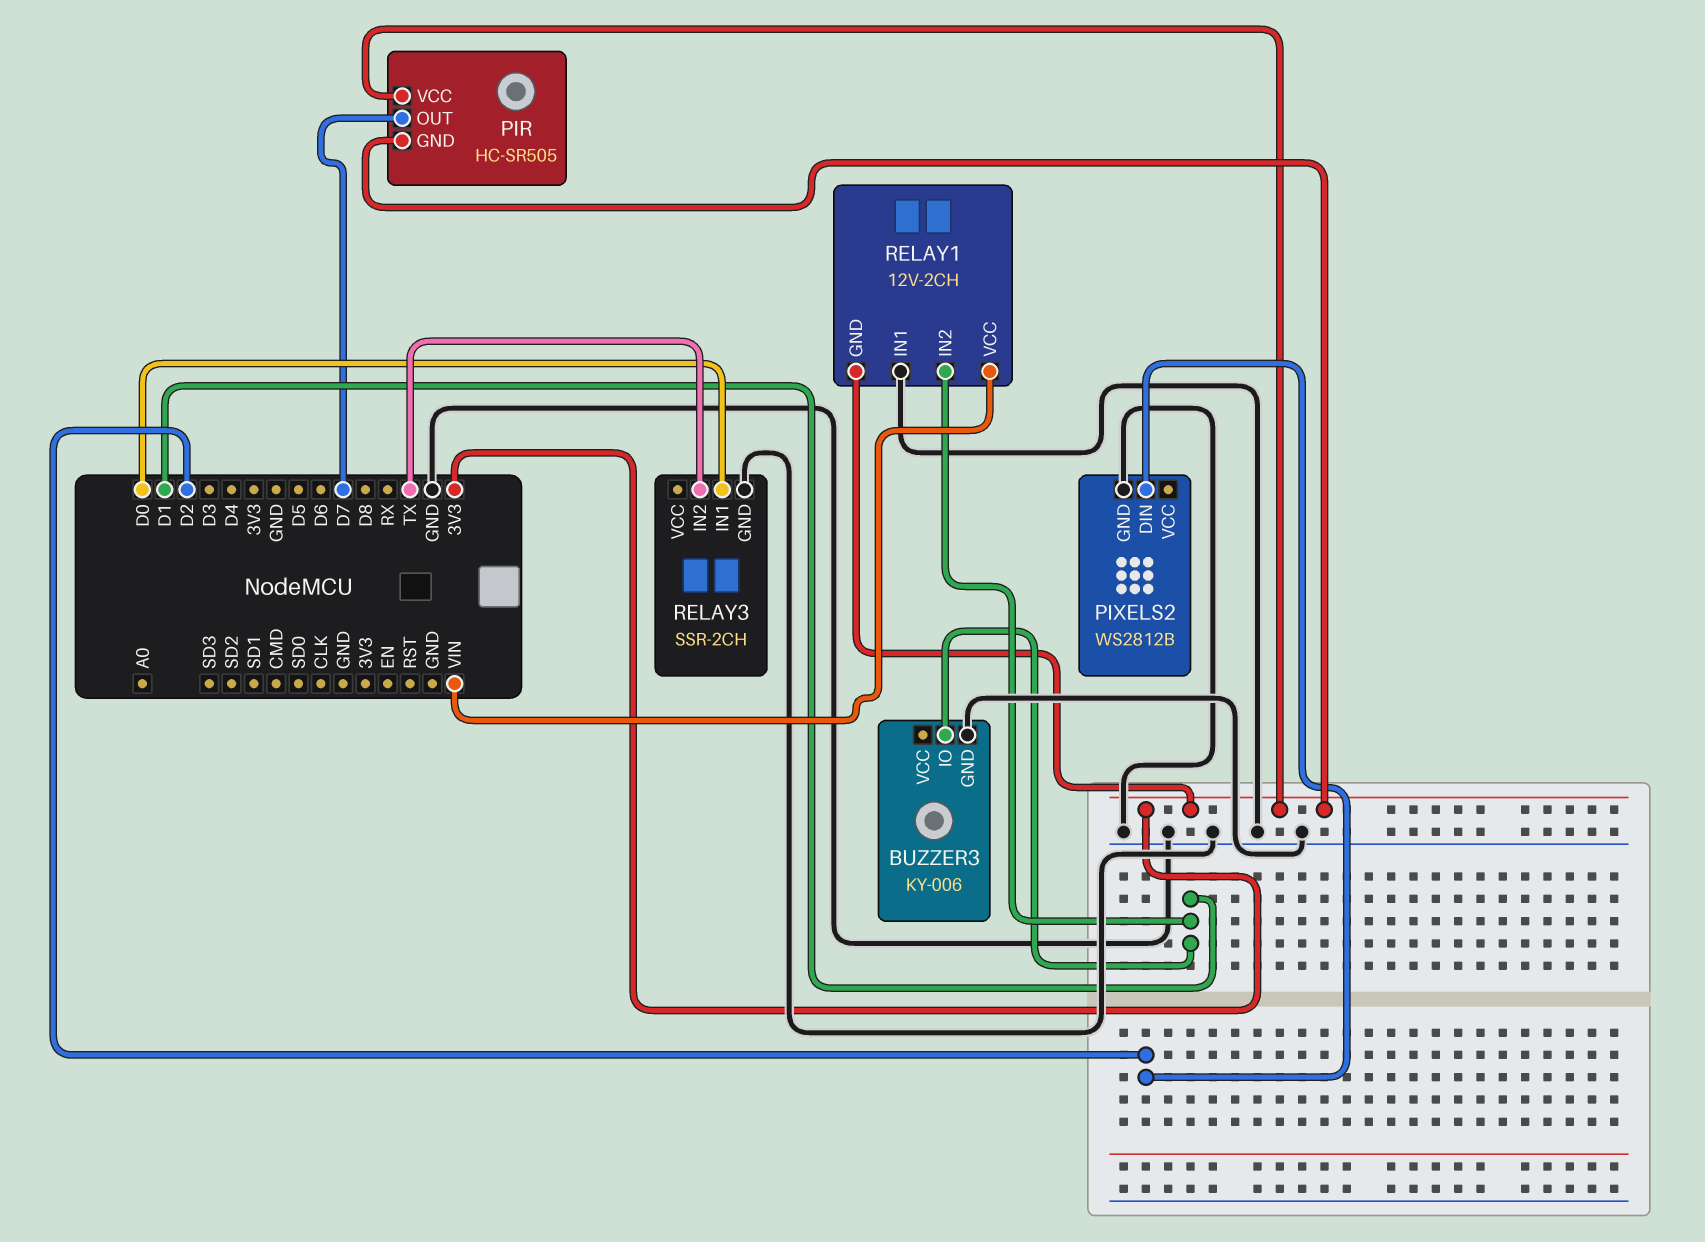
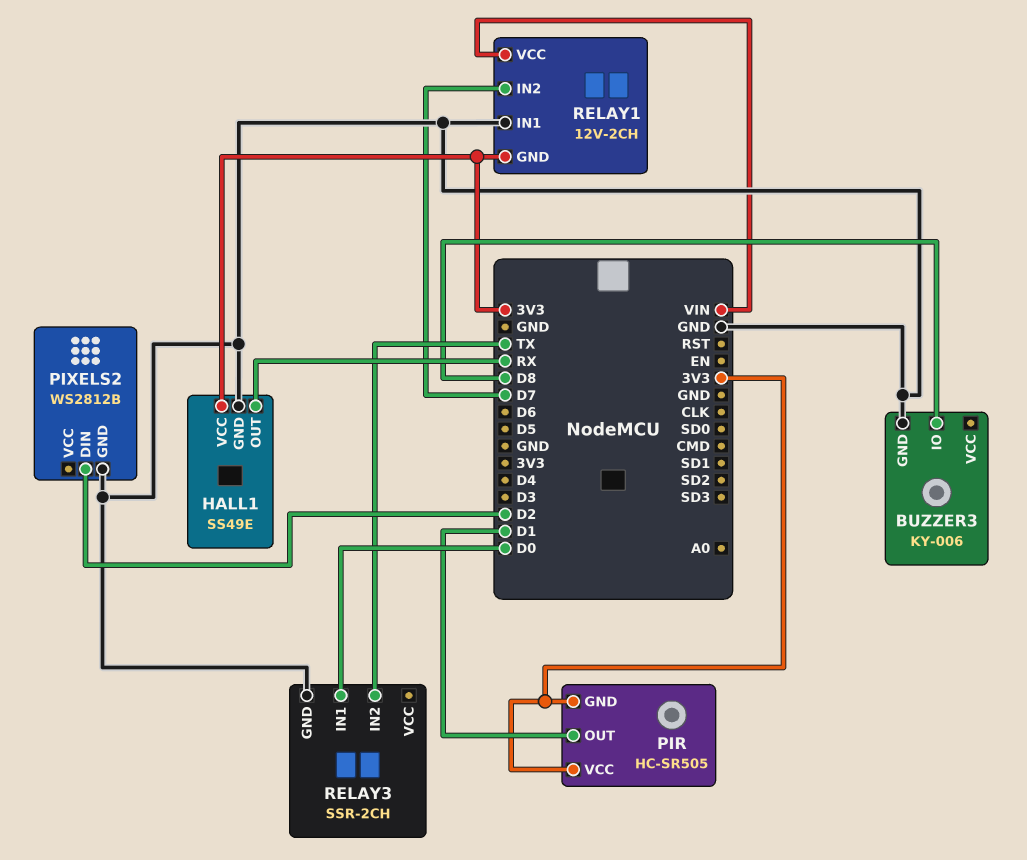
BUZZER3 pin IO: D1 -> D8
HALL1: none -> SS49E
HALL1 pin GND: none -> GND
HALL1 pin OUT: none -> RX
HALL1 pin VCC: none -> 3V3
PIR pin OUT: D7 -> D1
RELAY1 pin IN2: D1 -> D7

